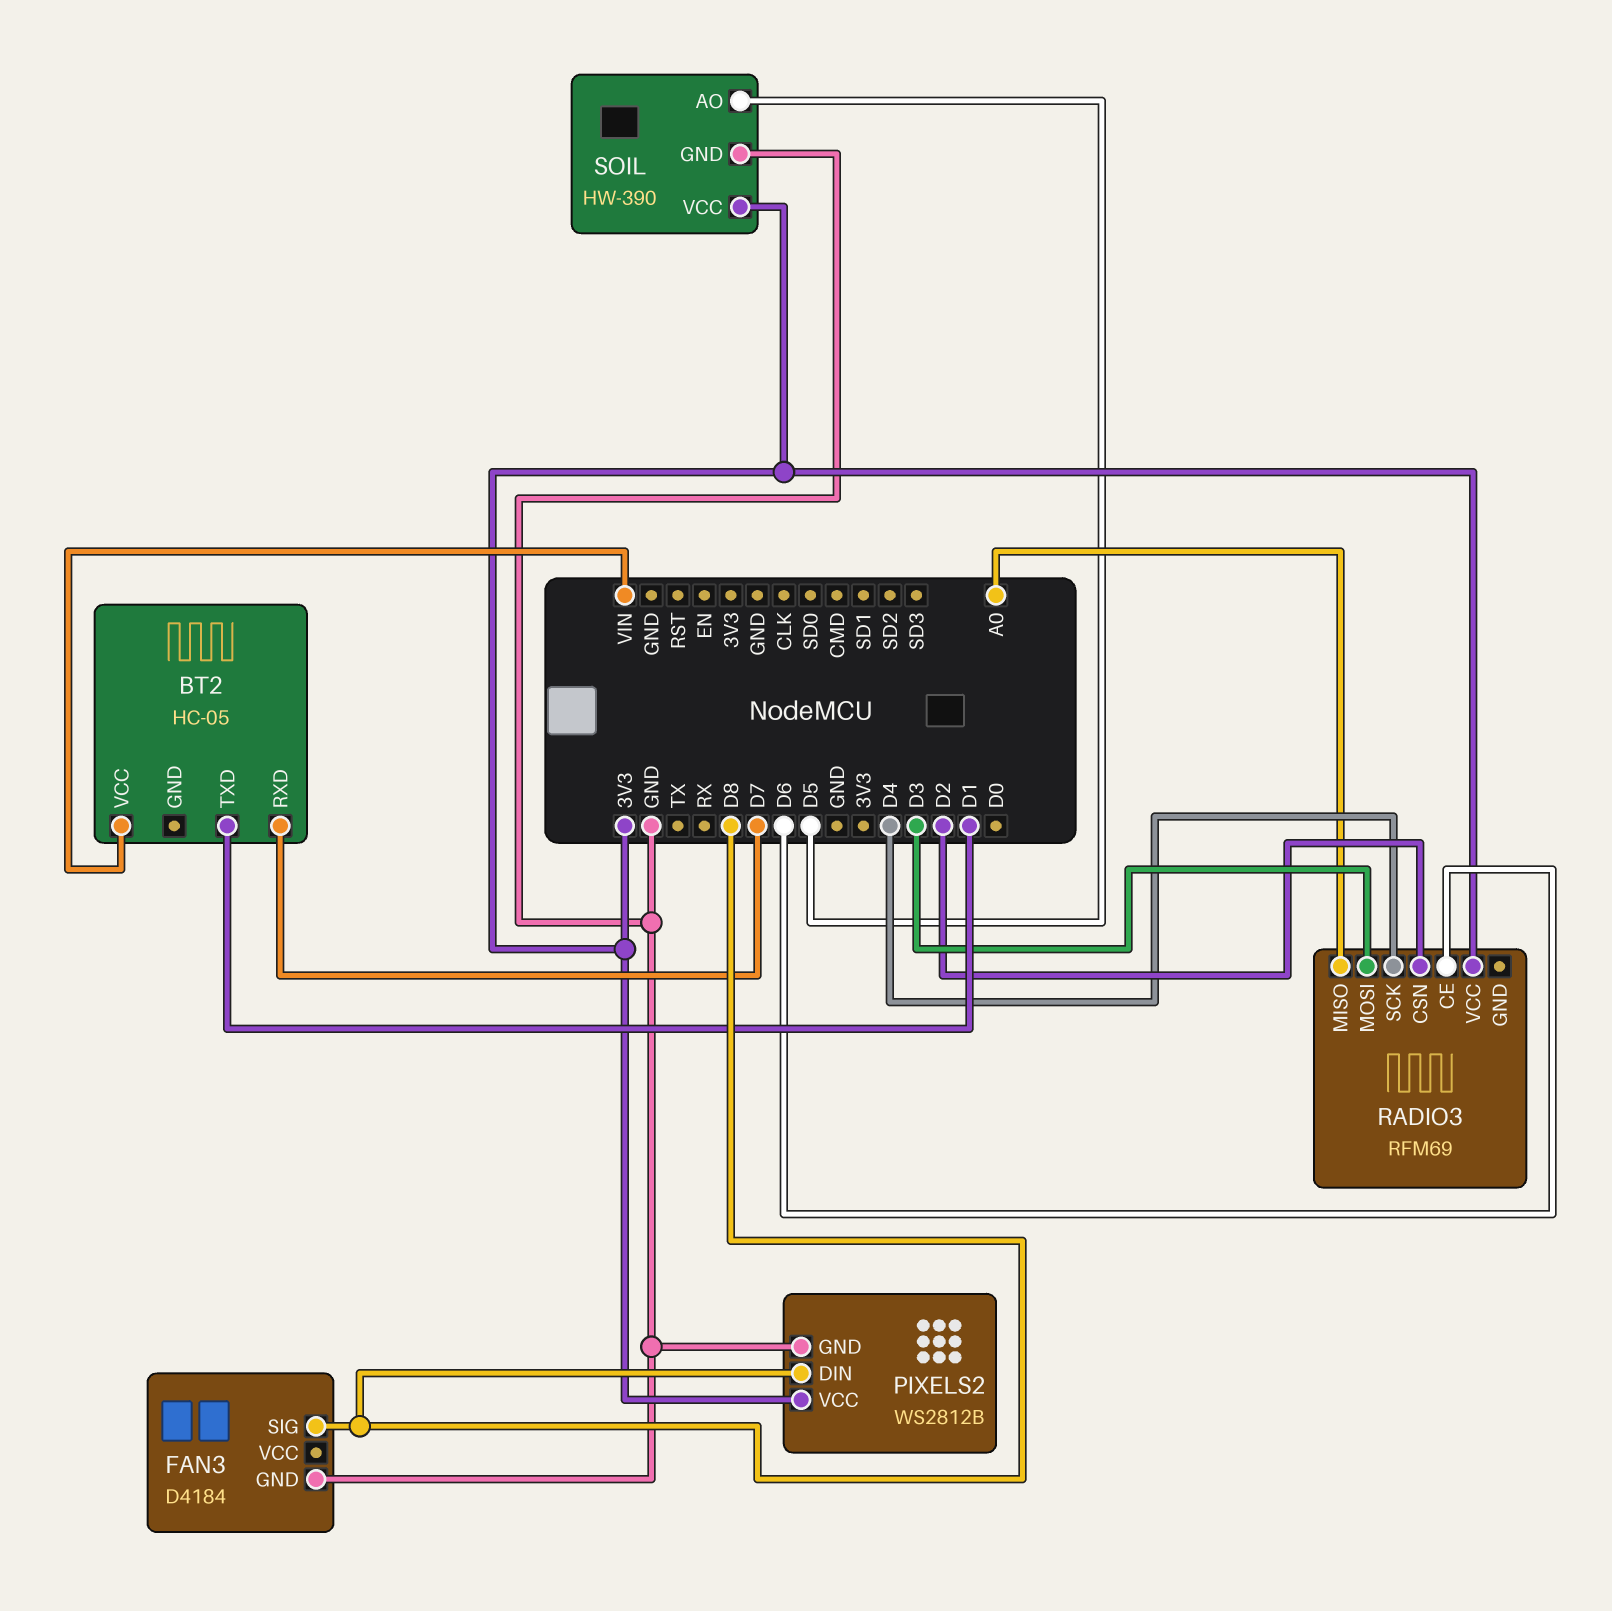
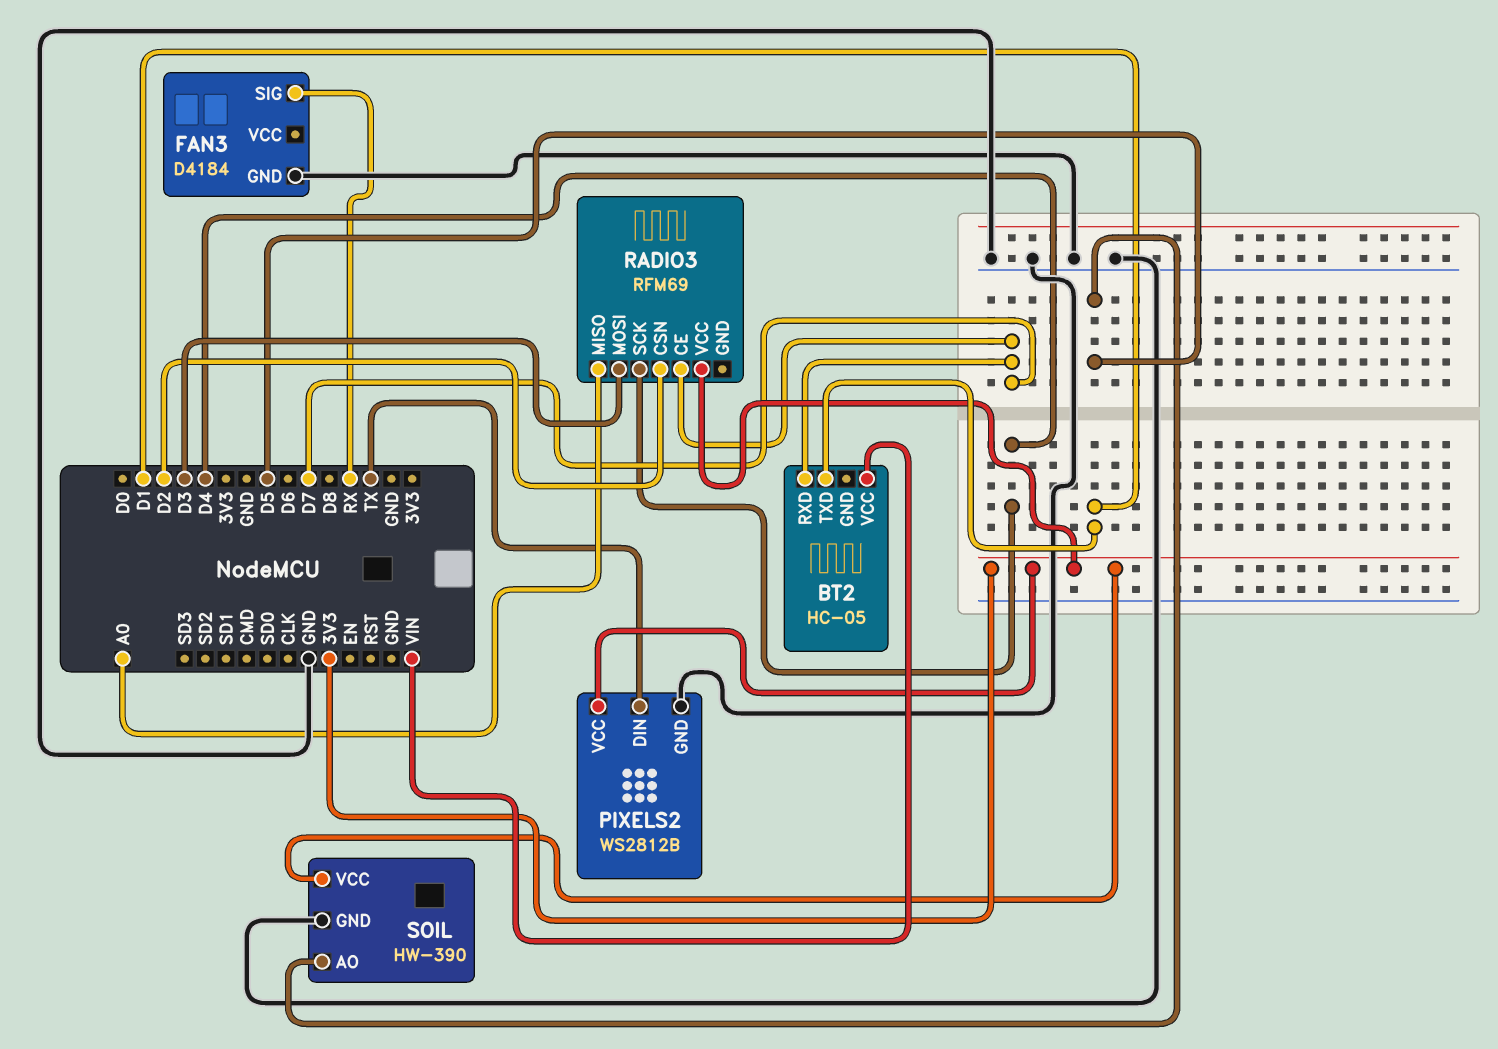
FAN3 pin SIG: D8 -> RX
PIXELS2 pin DIN: D8 -> TX
RADIO3 pin CE: D6 -> D7

